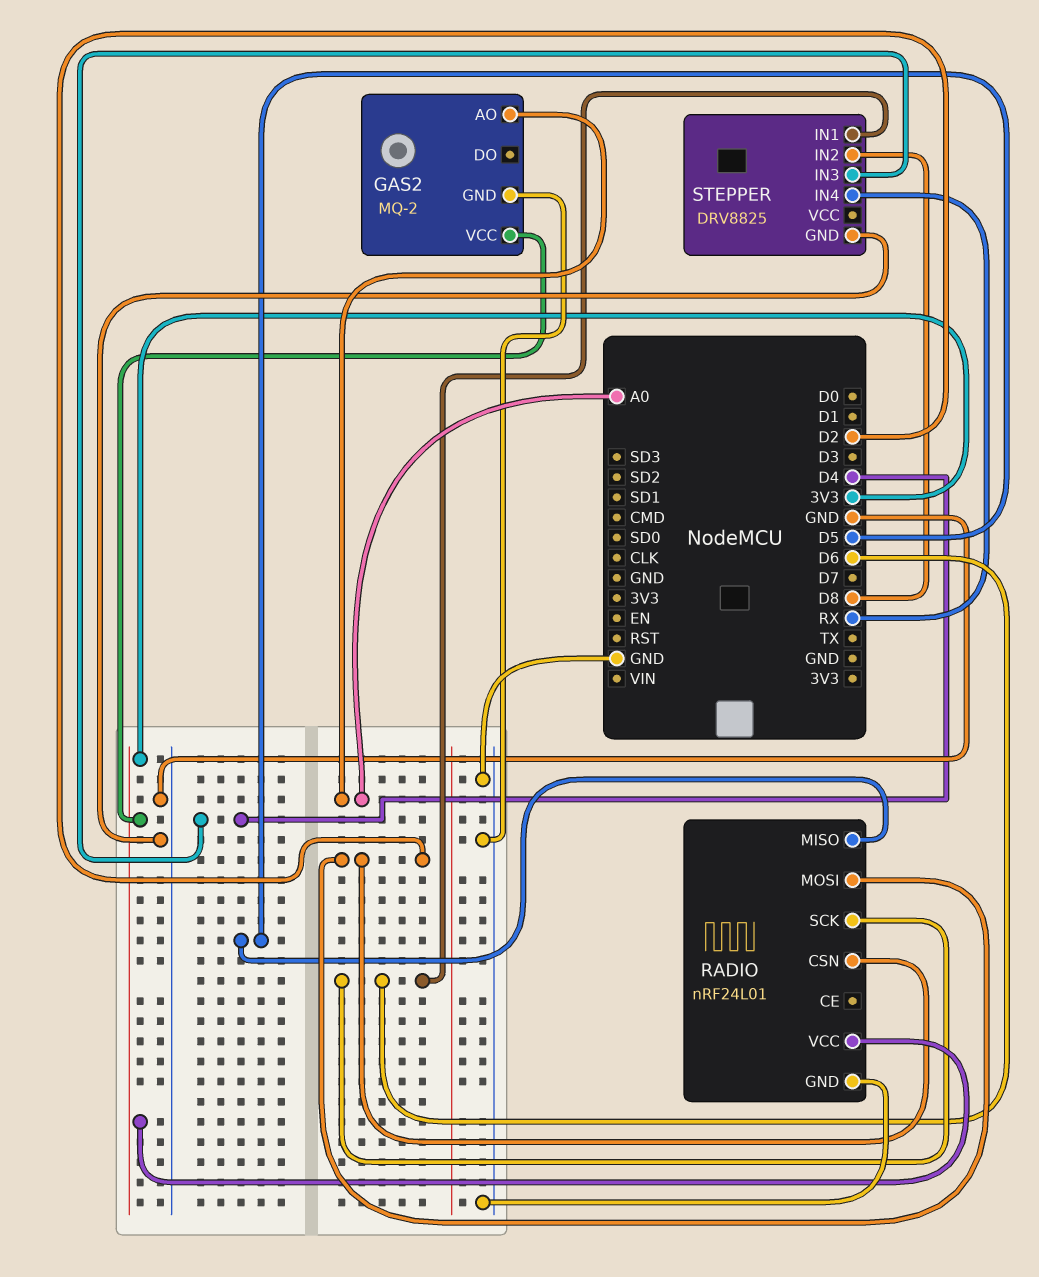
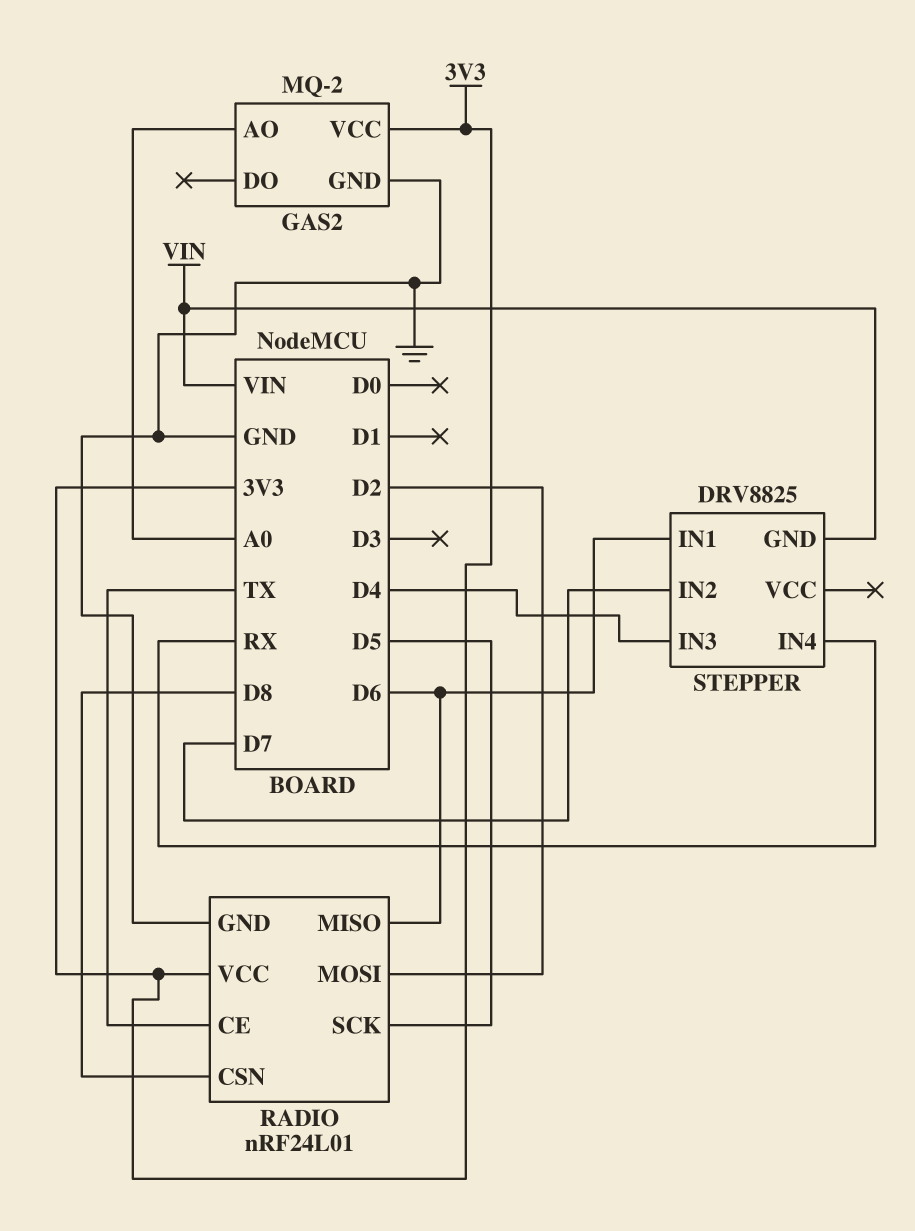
RADIO pin CE: none -> TX
RADIO pin CSN: D2 -> D8
RADIO pin MISO: D5 -> D6
RADIO pin SCK: D6 -> D5
STEPPER pin GND: GND -> VIN
STEPPER pin IN2: D8 -> D7

